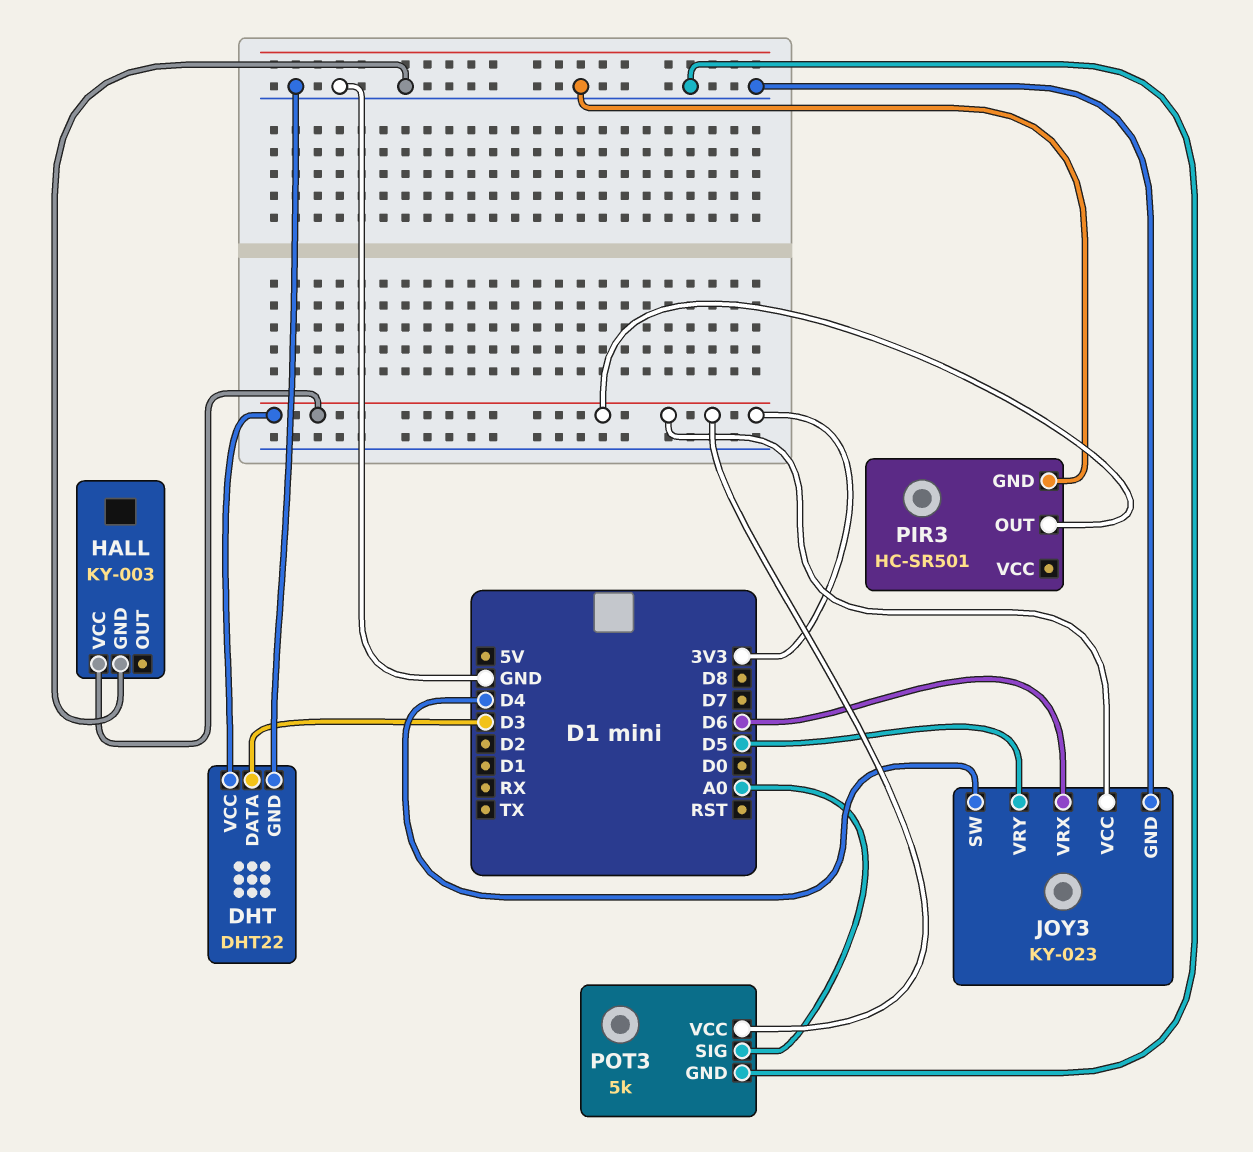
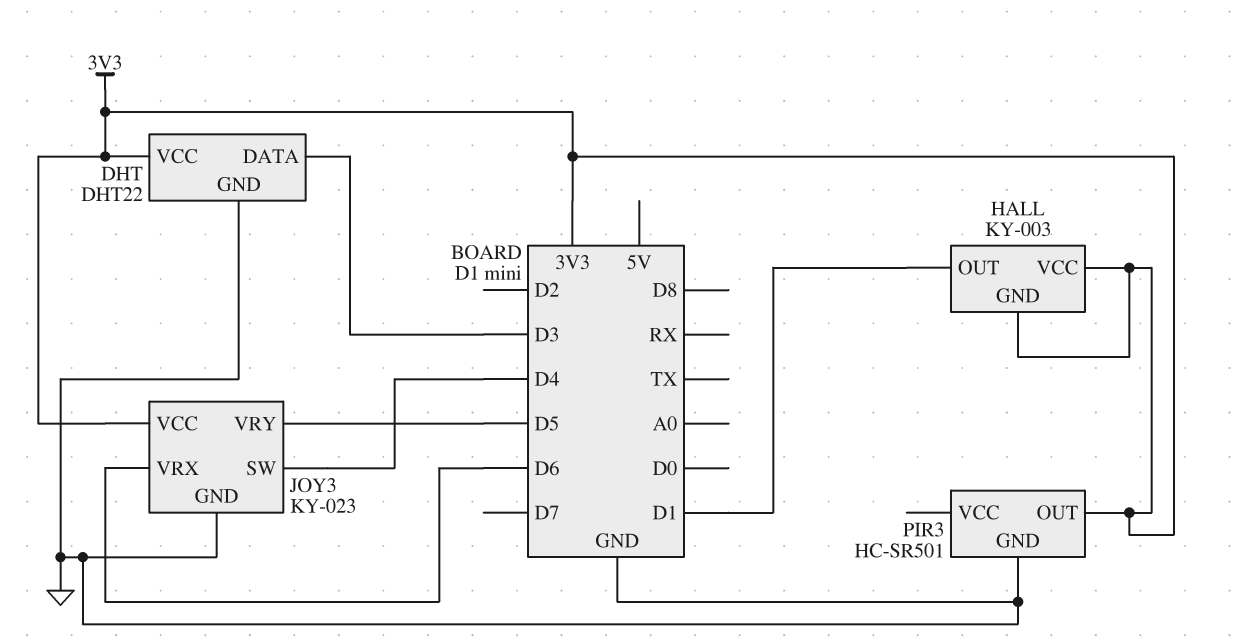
HALL pin GND: GND -> 3V3
HALL pin OUT: none -> D1
POT3: 5k -> none
POT3 pin GND: GND -> none
POT3 pin SIG: A0 -> none
POT3 pin VCC: 3V3 -> none

